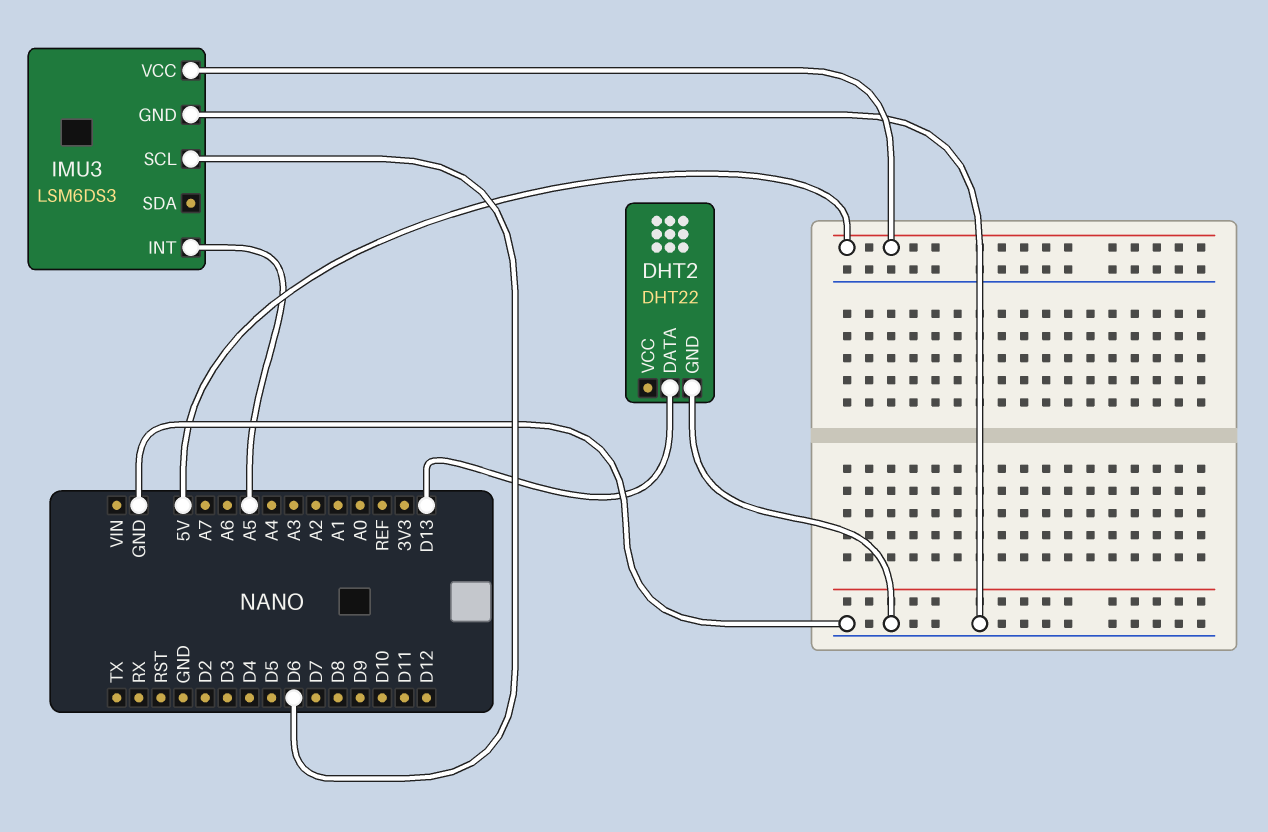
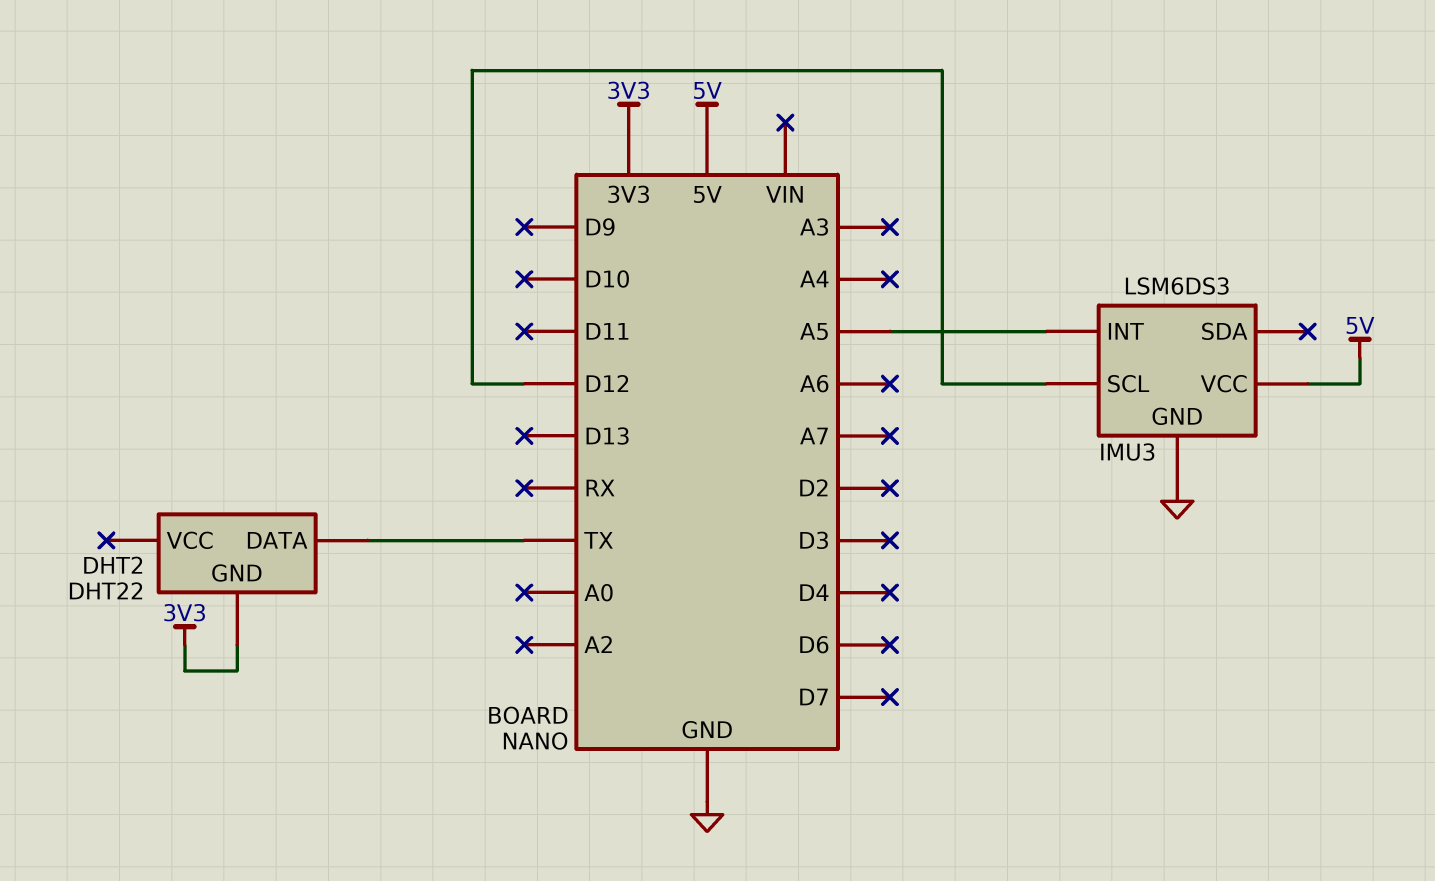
DHT2 pin DATA: D13 -> TX
DHT2 pin GND: GND -> 3V3
IMU3 pin SCL: D6 -> D12

